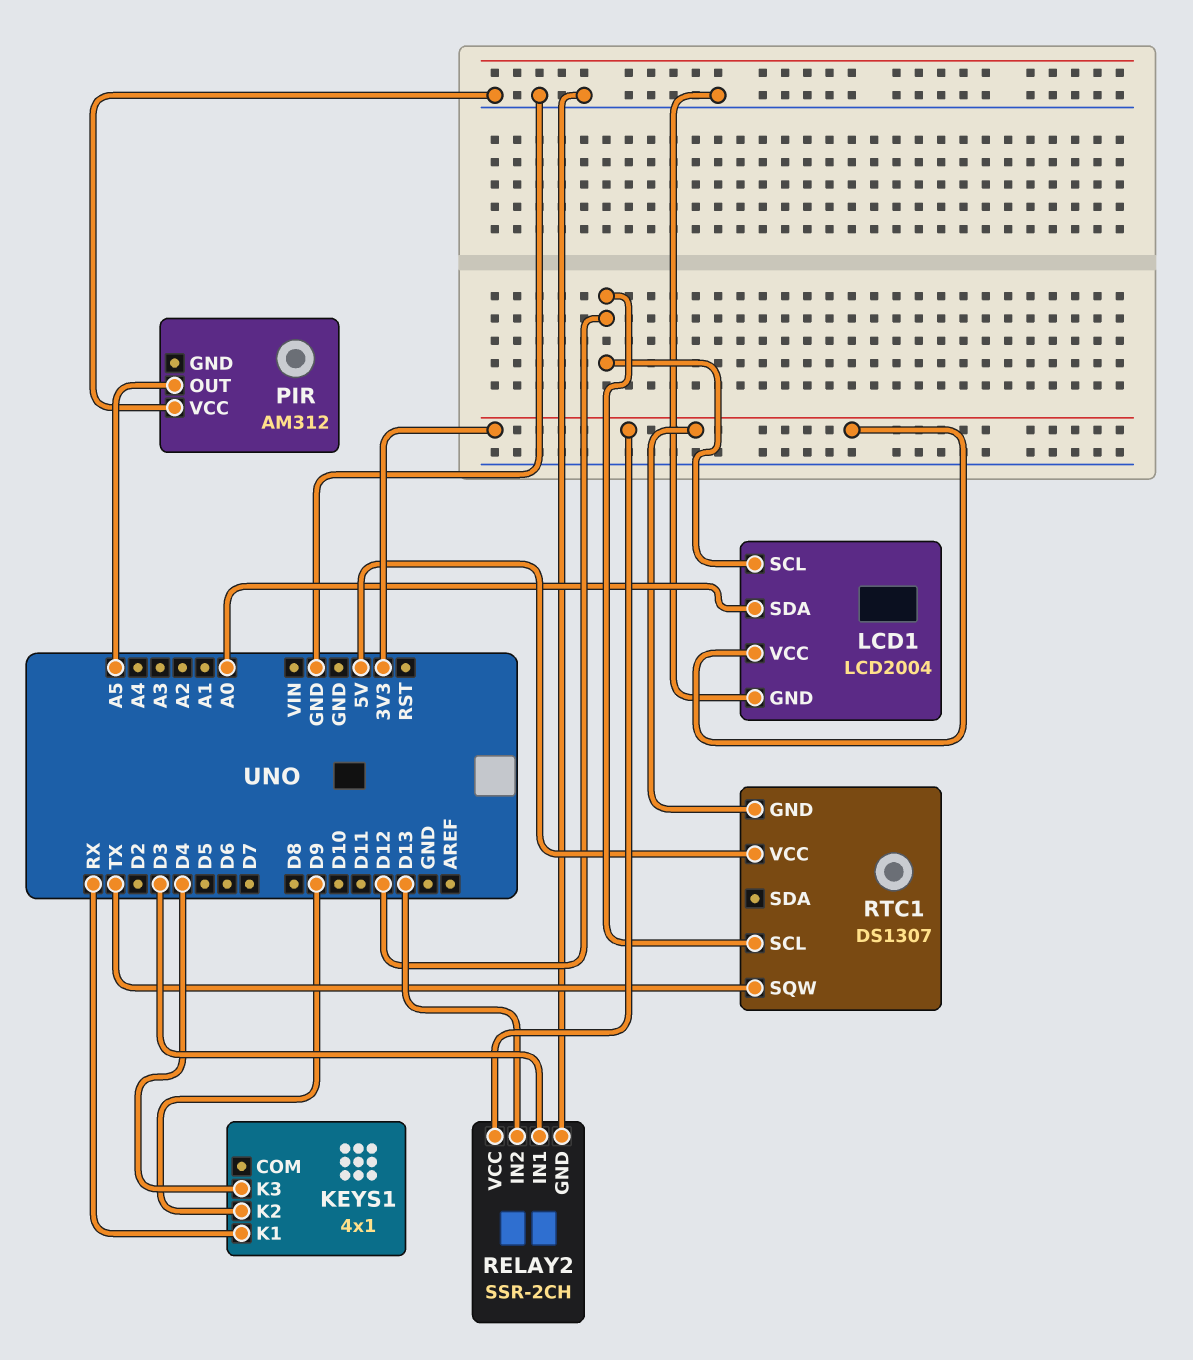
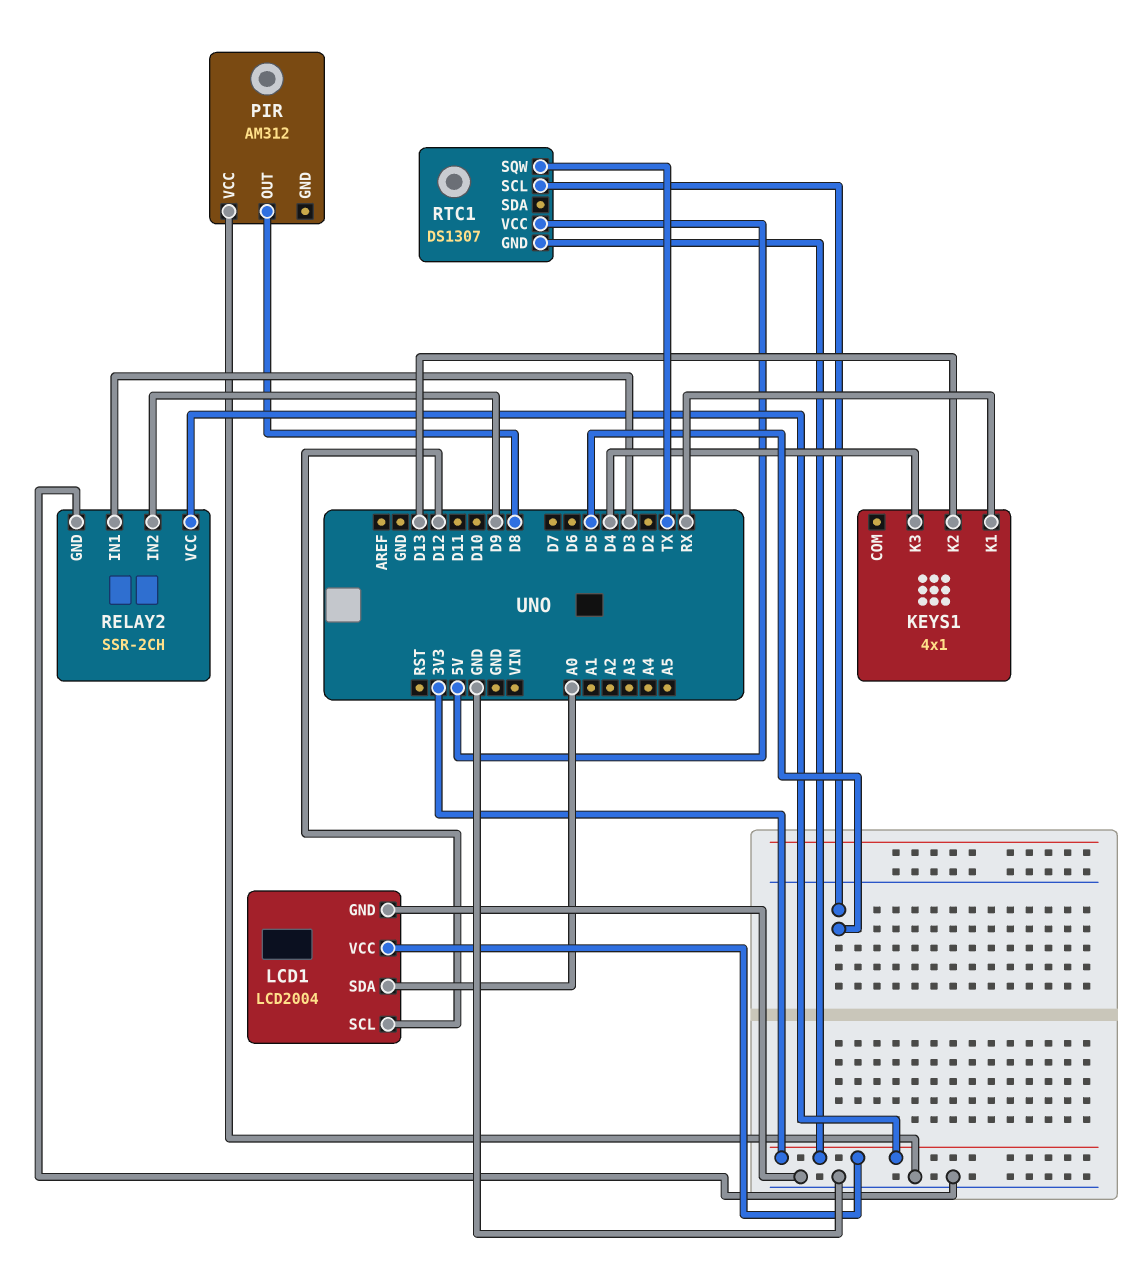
KEYS1 pin K2: D9 -> D13
PIR pin OUT: A5 -> D8
RELAY2 pin IN2: D13 -> D9
RTC1 pin SCL: D12 -> D5

